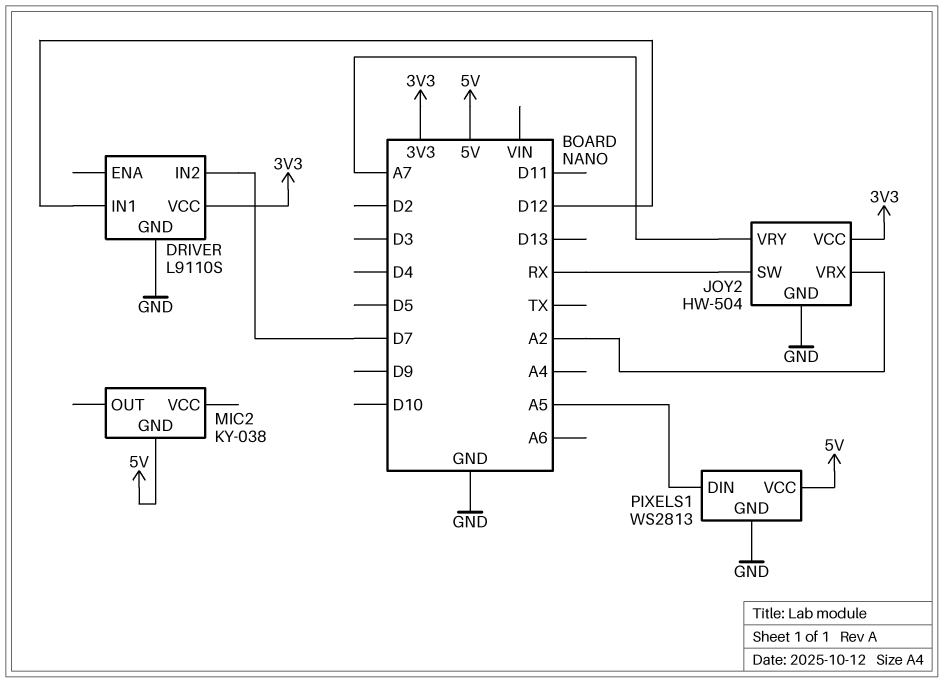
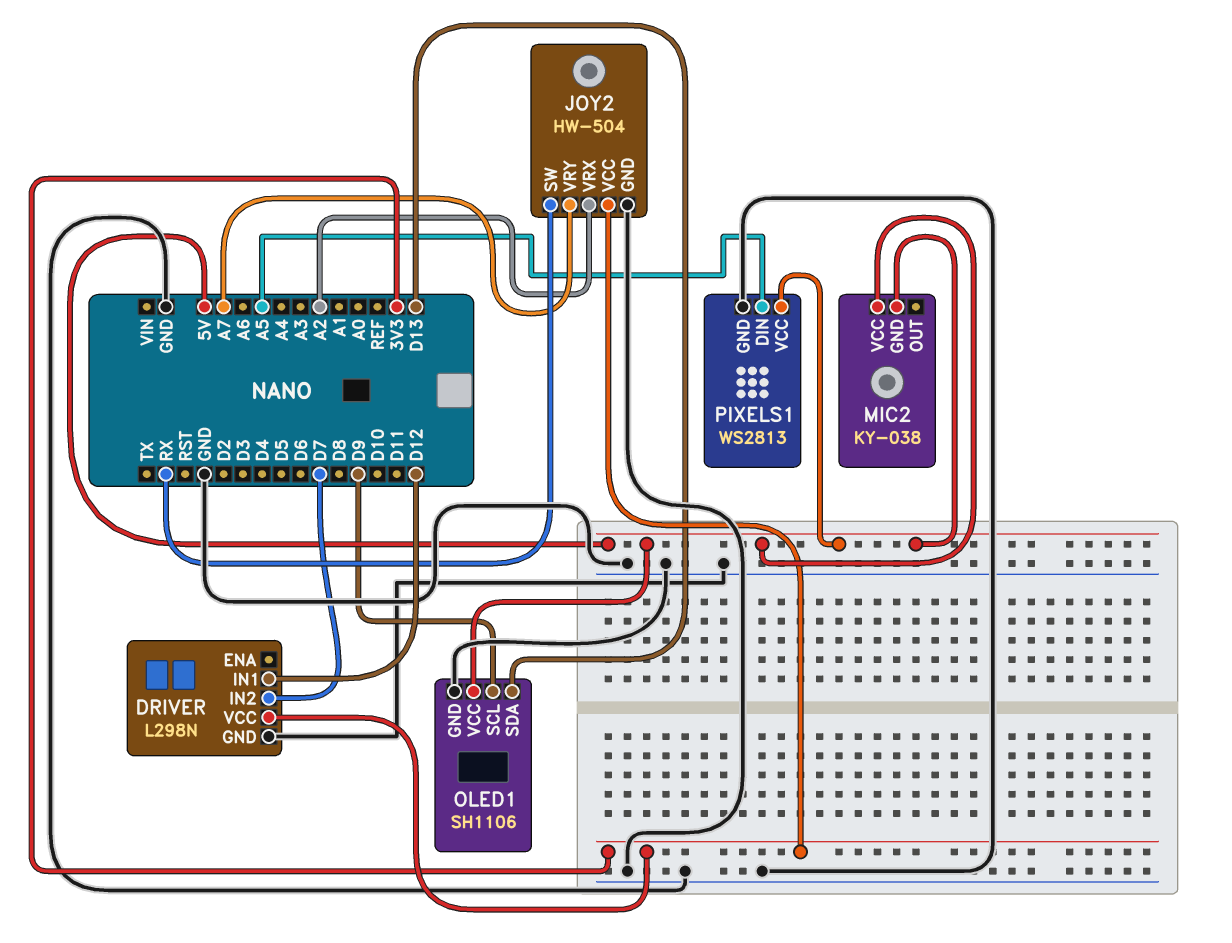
DRIVER: L9110S -> L298N
MIC2 pin VCC: none -> 5V
OLED1: none -> SH1106
OLED1 pin GND: none -> GND
OLED1 pin SCL: none -> D9
OLED1 pin SDA: none -> D13
OLED1 pin VCC: none -> 5V

